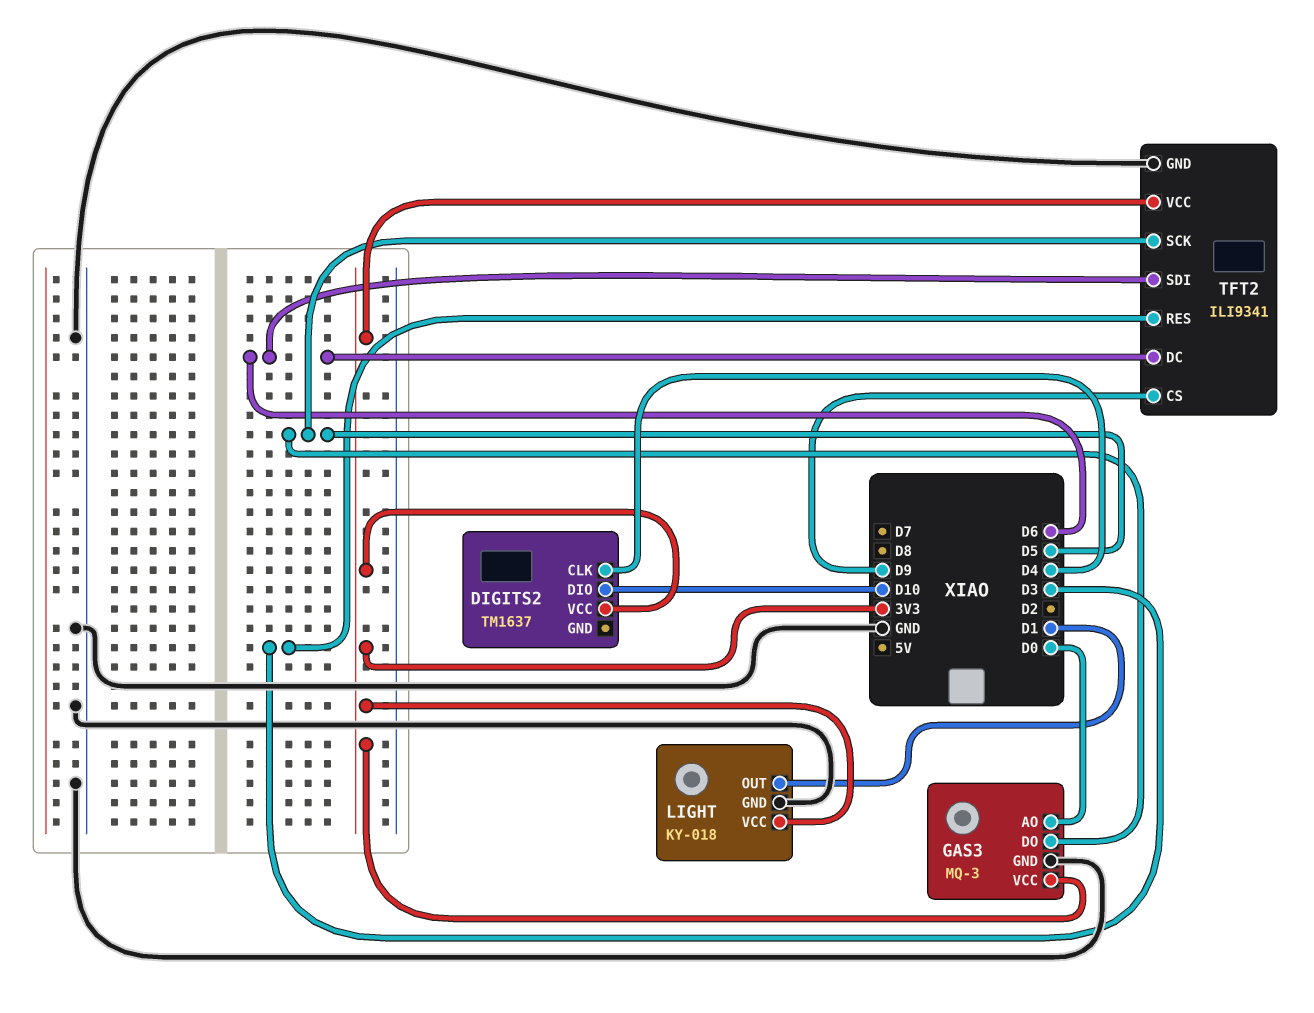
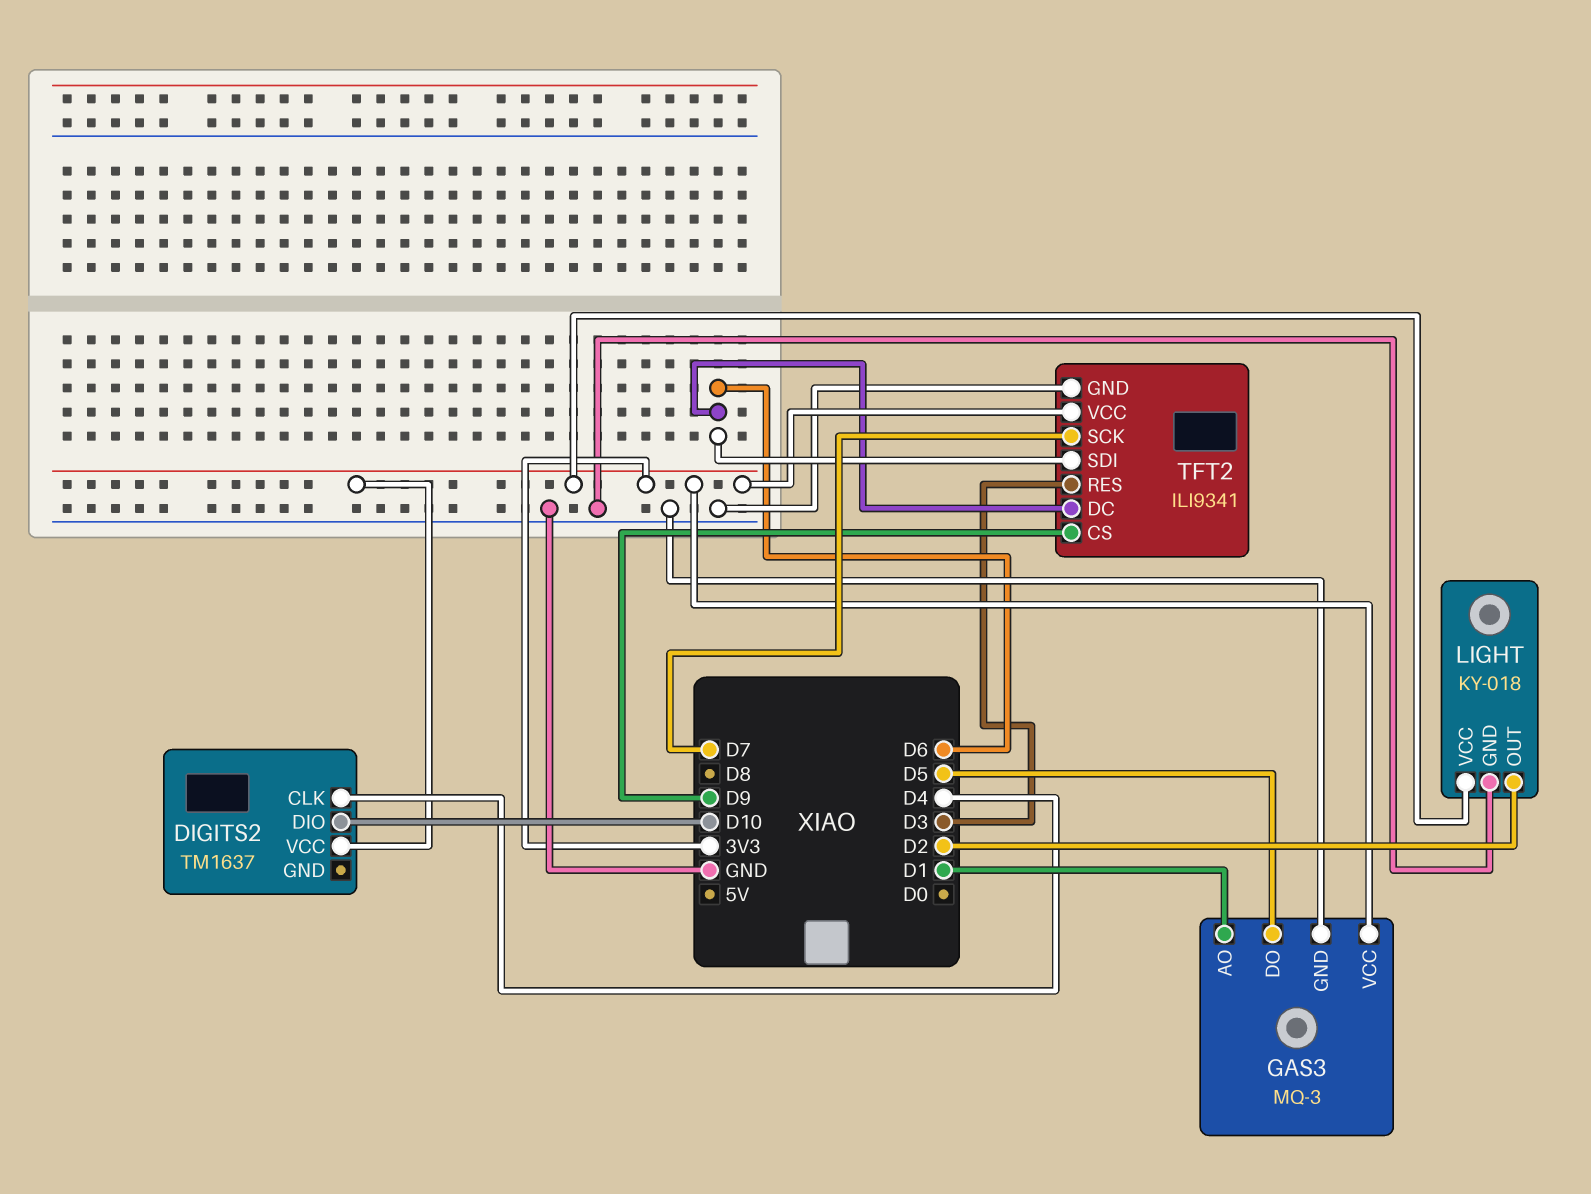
GAS3 pin AO: D0 -> D1
LIGHT pin OUT: D1 -> D2
TFT2 pin SCK: D5 -> D7

